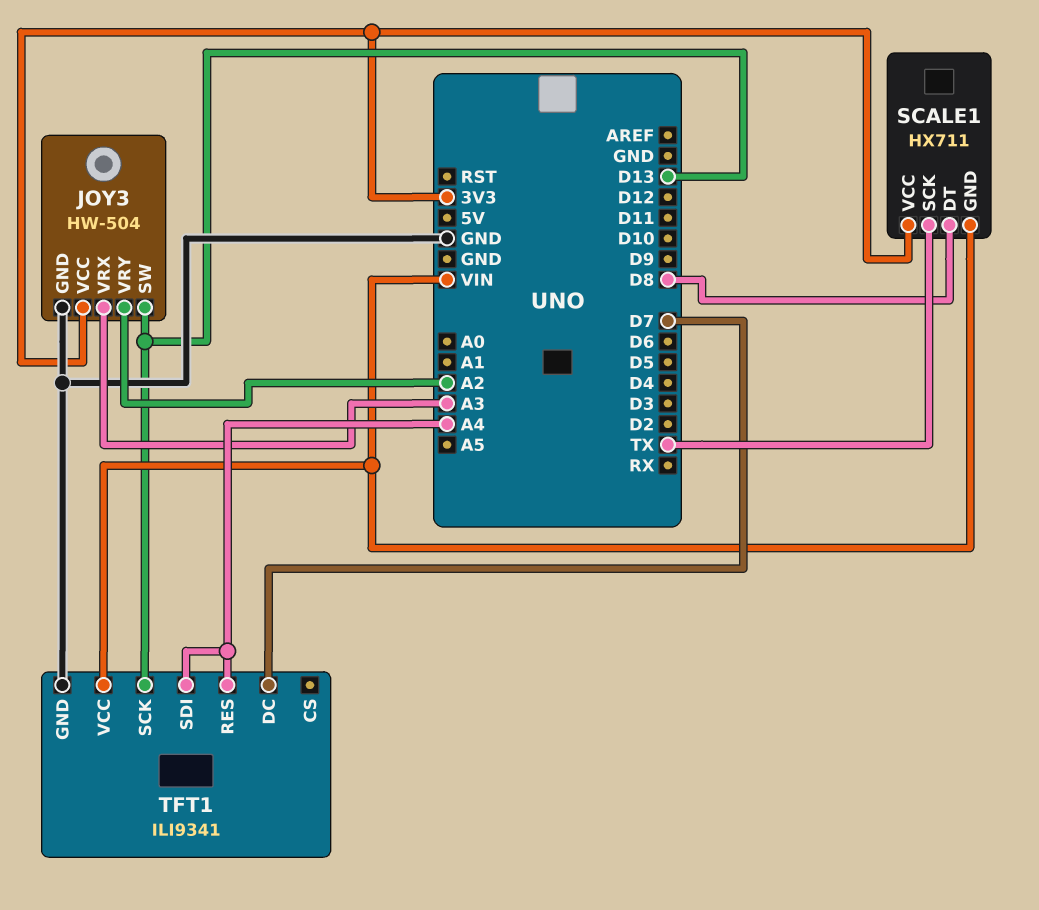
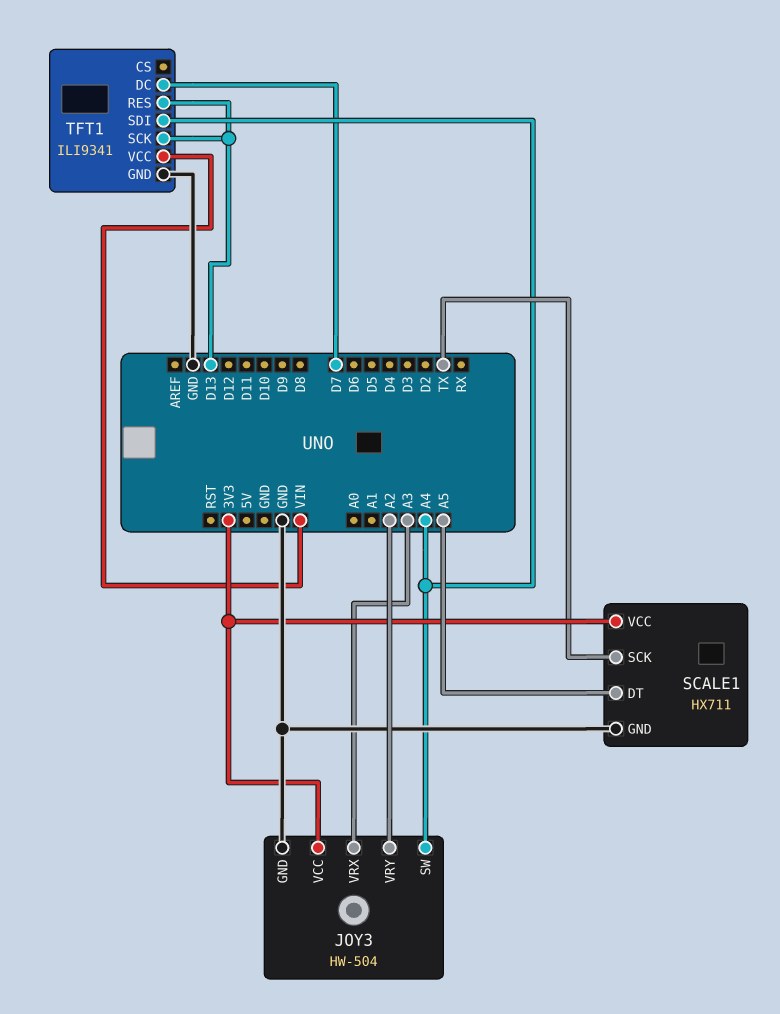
JOY3 pin SW: D13 -> A4
SCALE1 pin DT: D8 -> A5
SCALE1 pin GND: VIN -> GND
TFT1 pin RES: A4 -> D13

